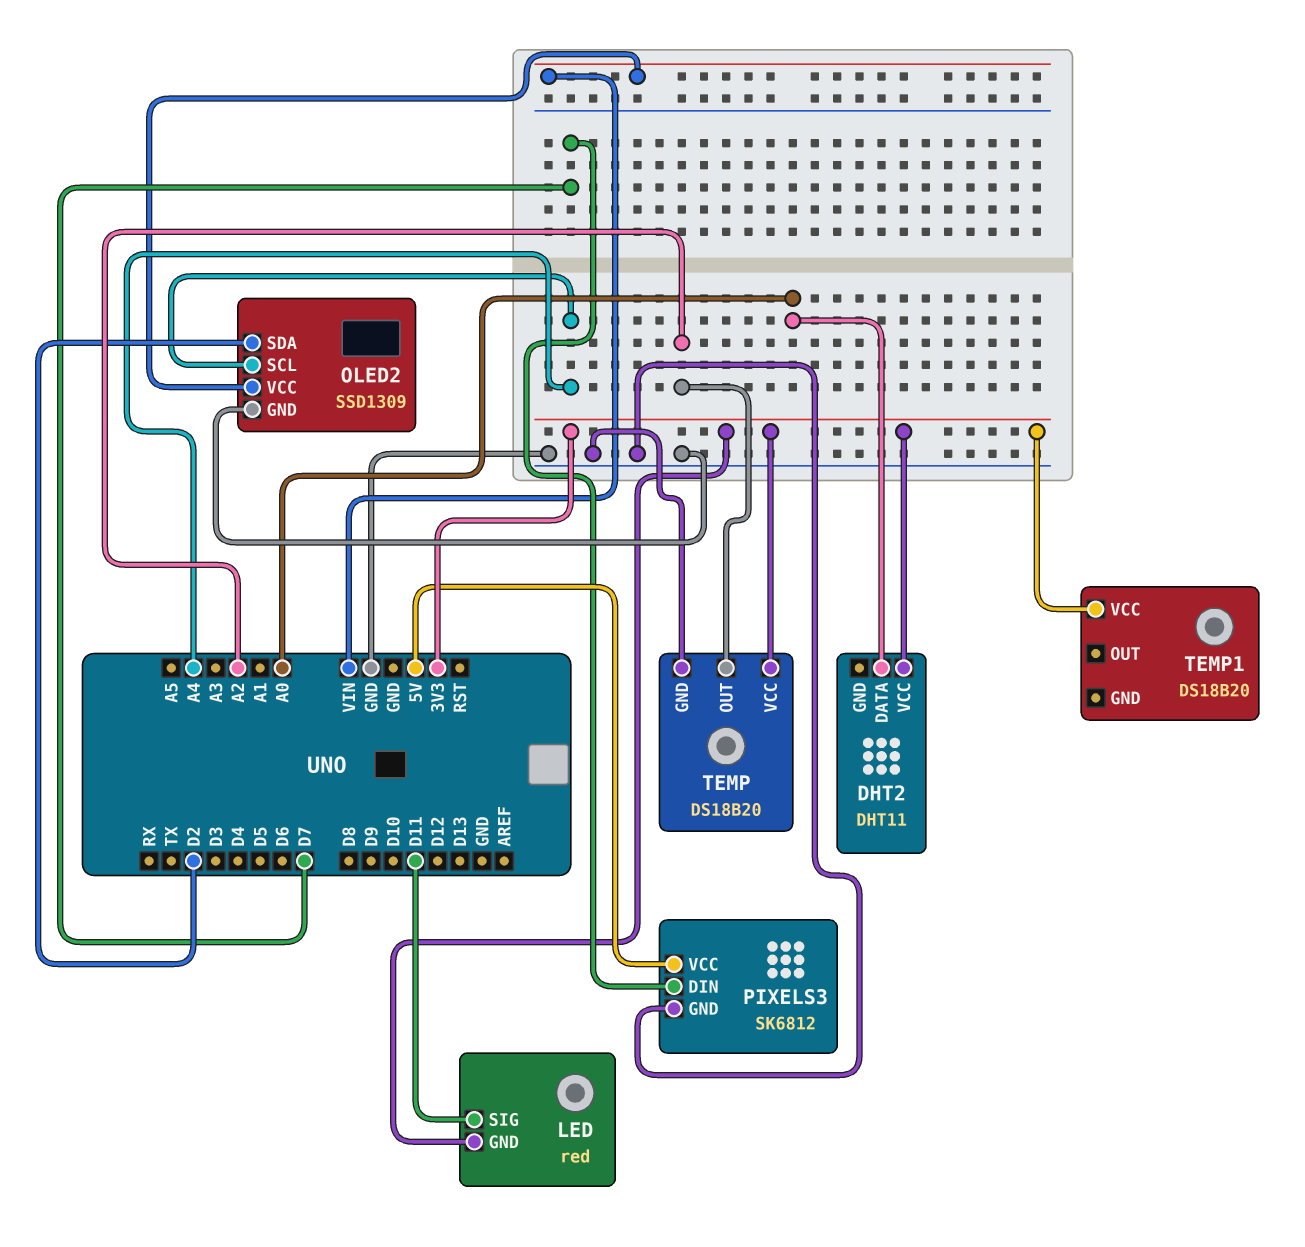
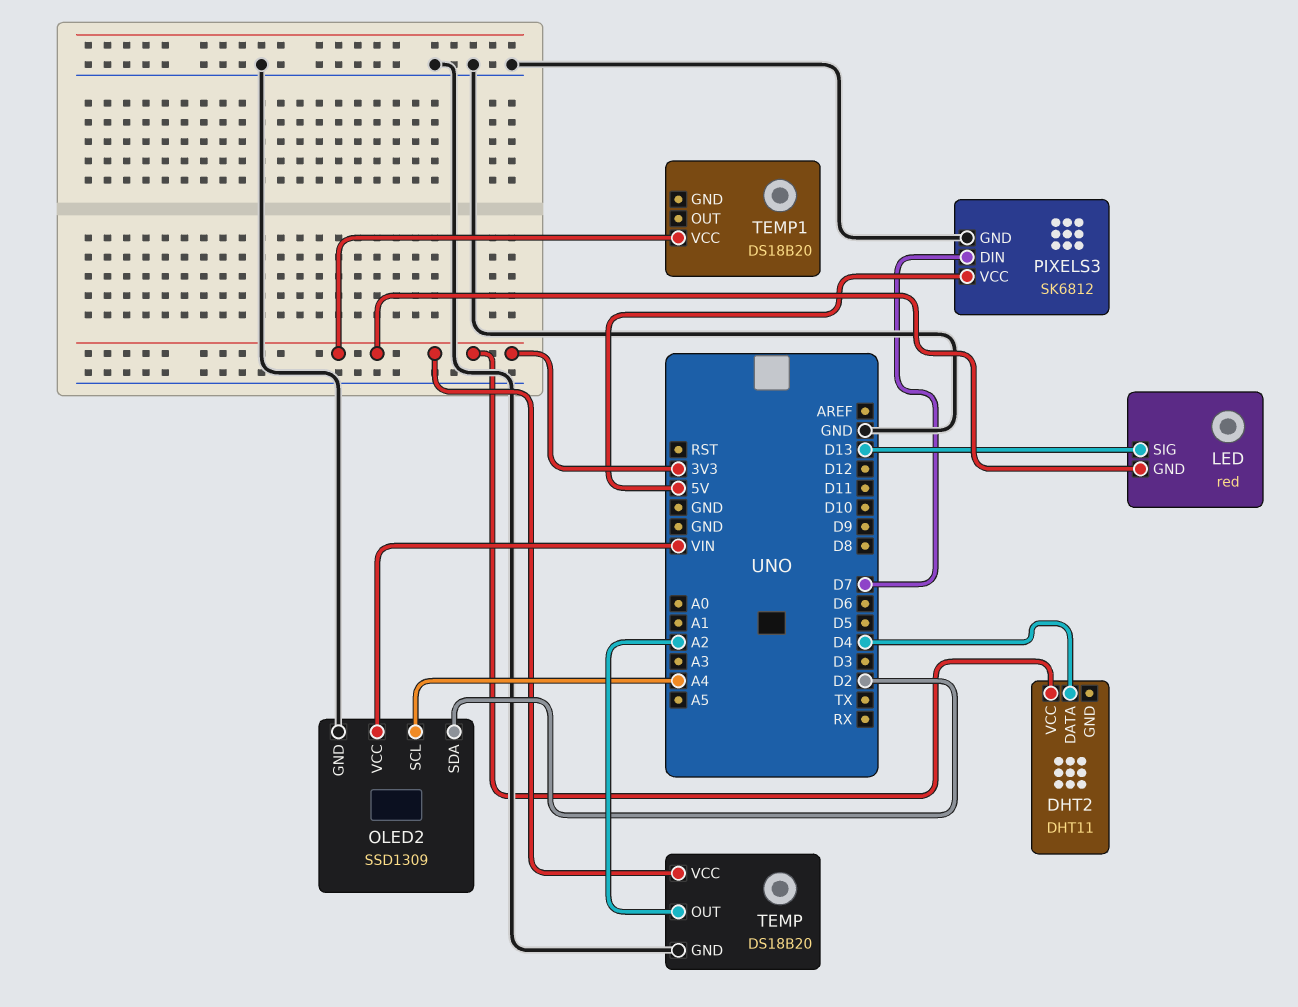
DHT2 pin DATA: A0 -> D4
LED pin SIG: D11 -> D13

